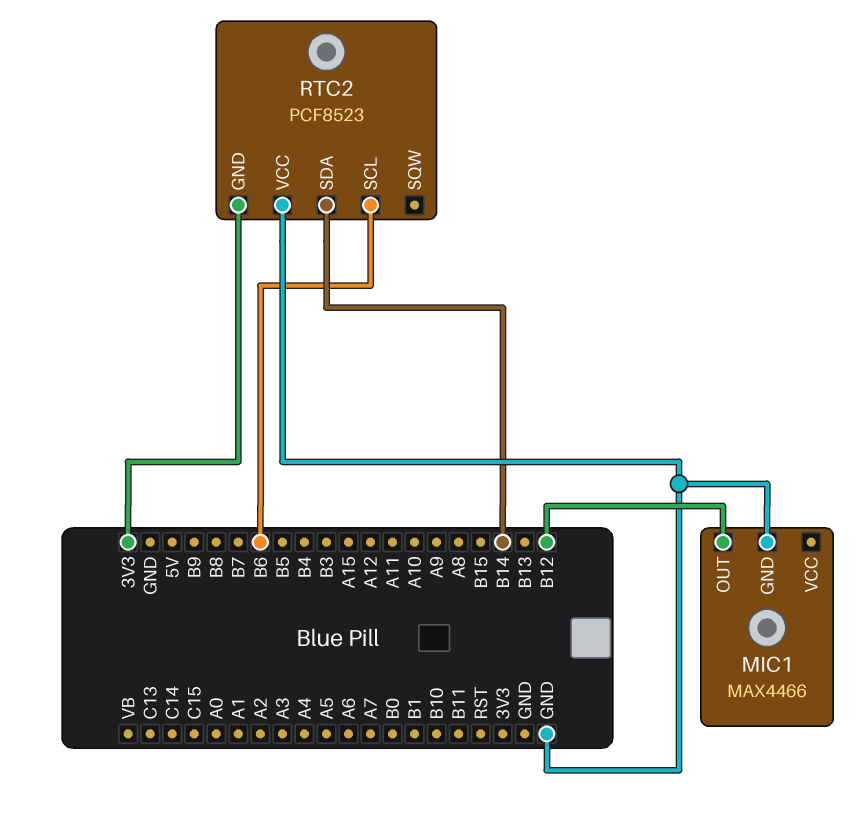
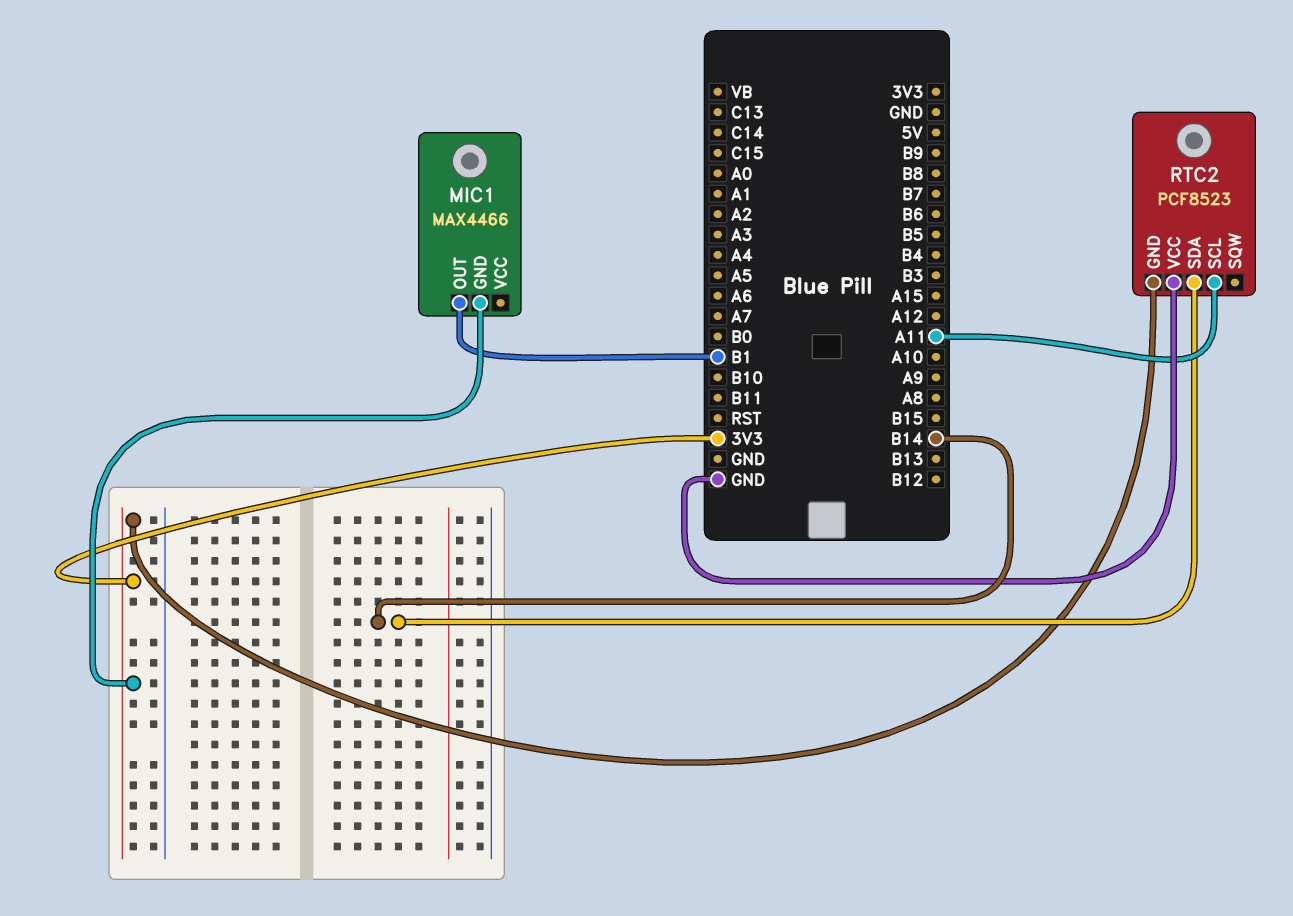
MIC1 pin GND: GND -> 3V3
MIC1 pin OUT: B12 -> B1
RTC2 pin SCL: B6 -> A11

